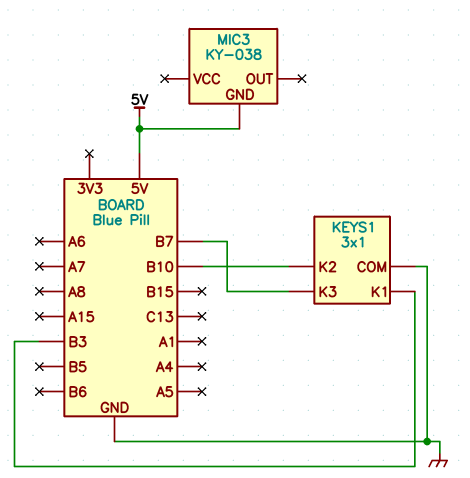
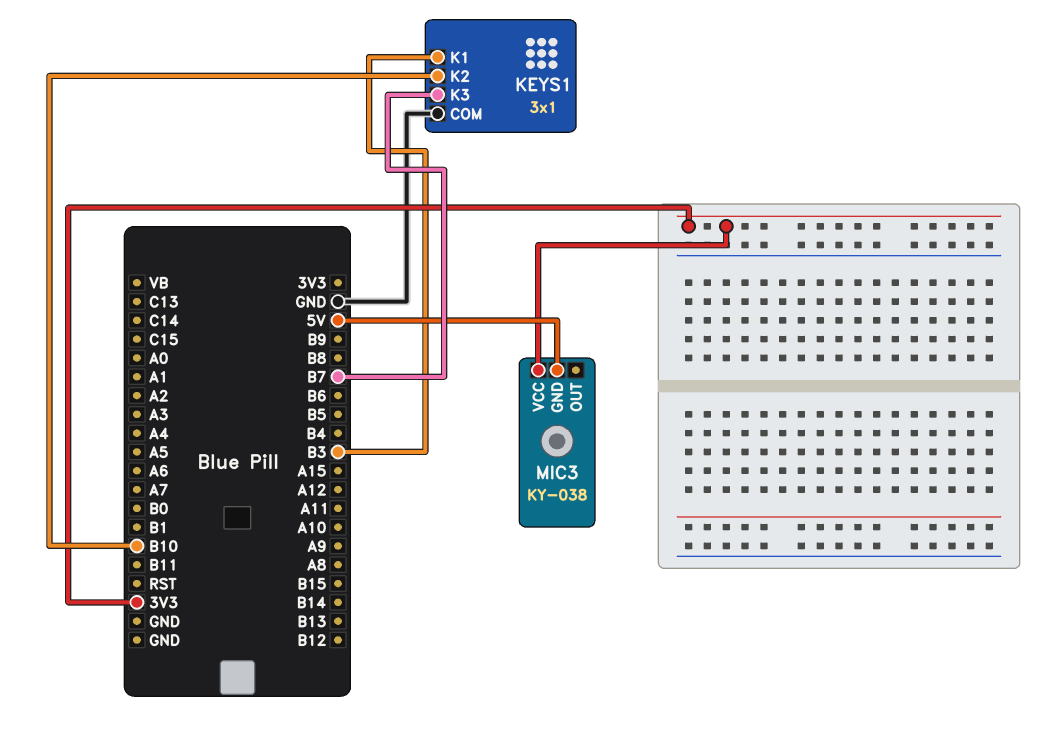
MIC3 pin VCC: none -> 3V3

